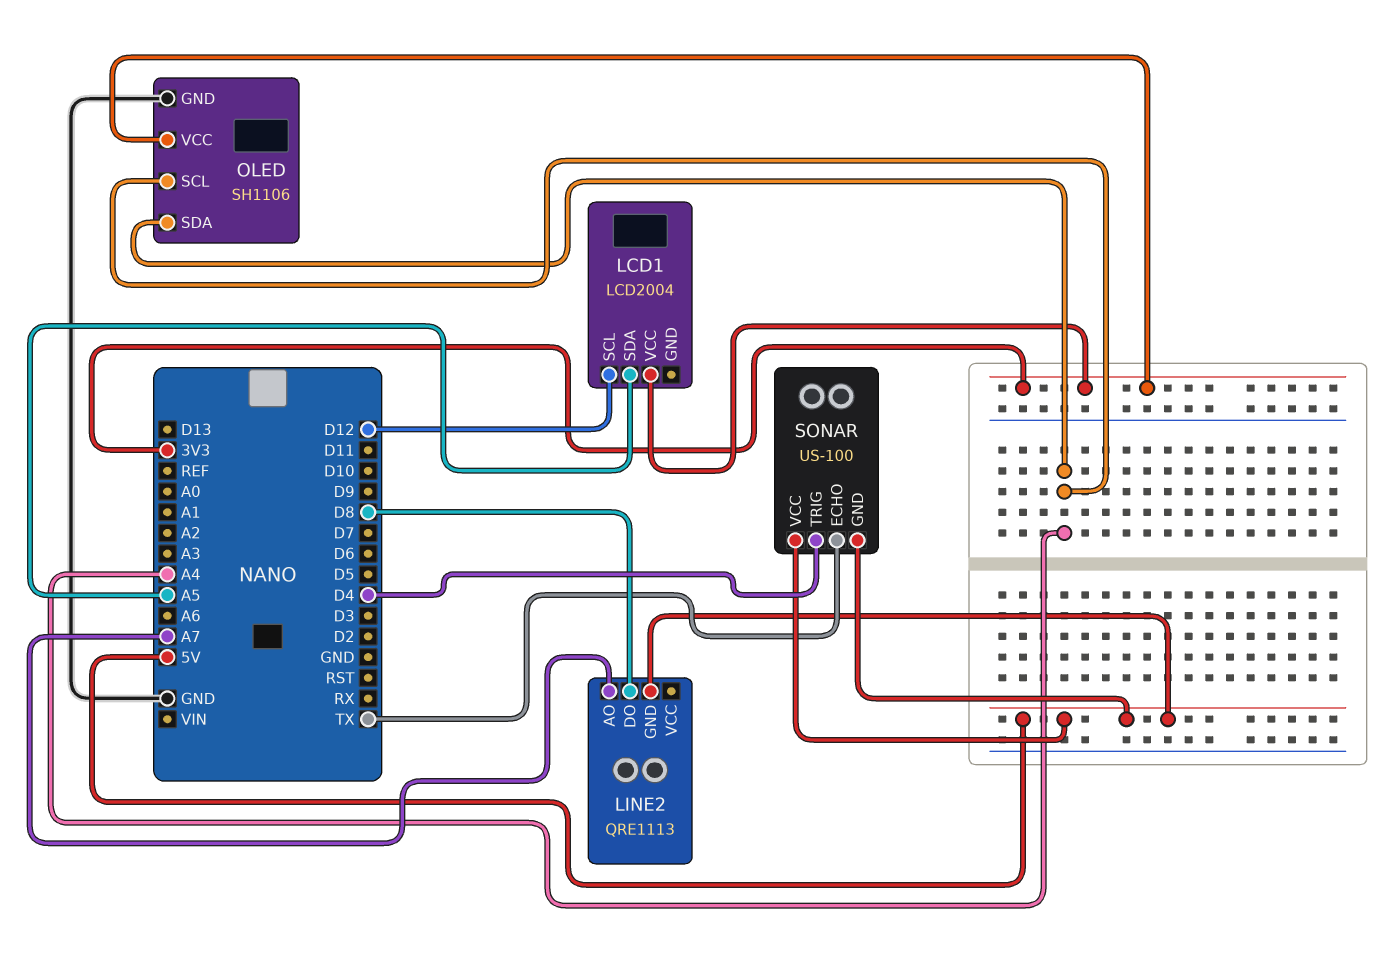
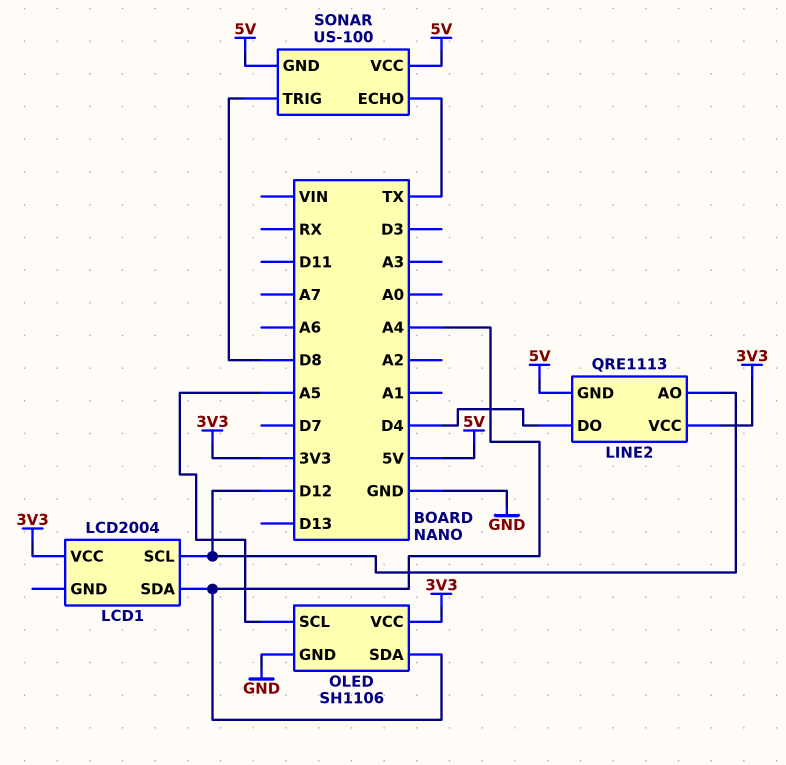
LCD1 pin SDA: A5 -> A4
LINE2 pin AO: A7 -> D12
LINE2 pin DO: D8 -> D4
LINE2 pin VCC: none -> 3V3
OLED pin SCL: A4 -> A5
SONAR pin TRIG: D4 -> D8

